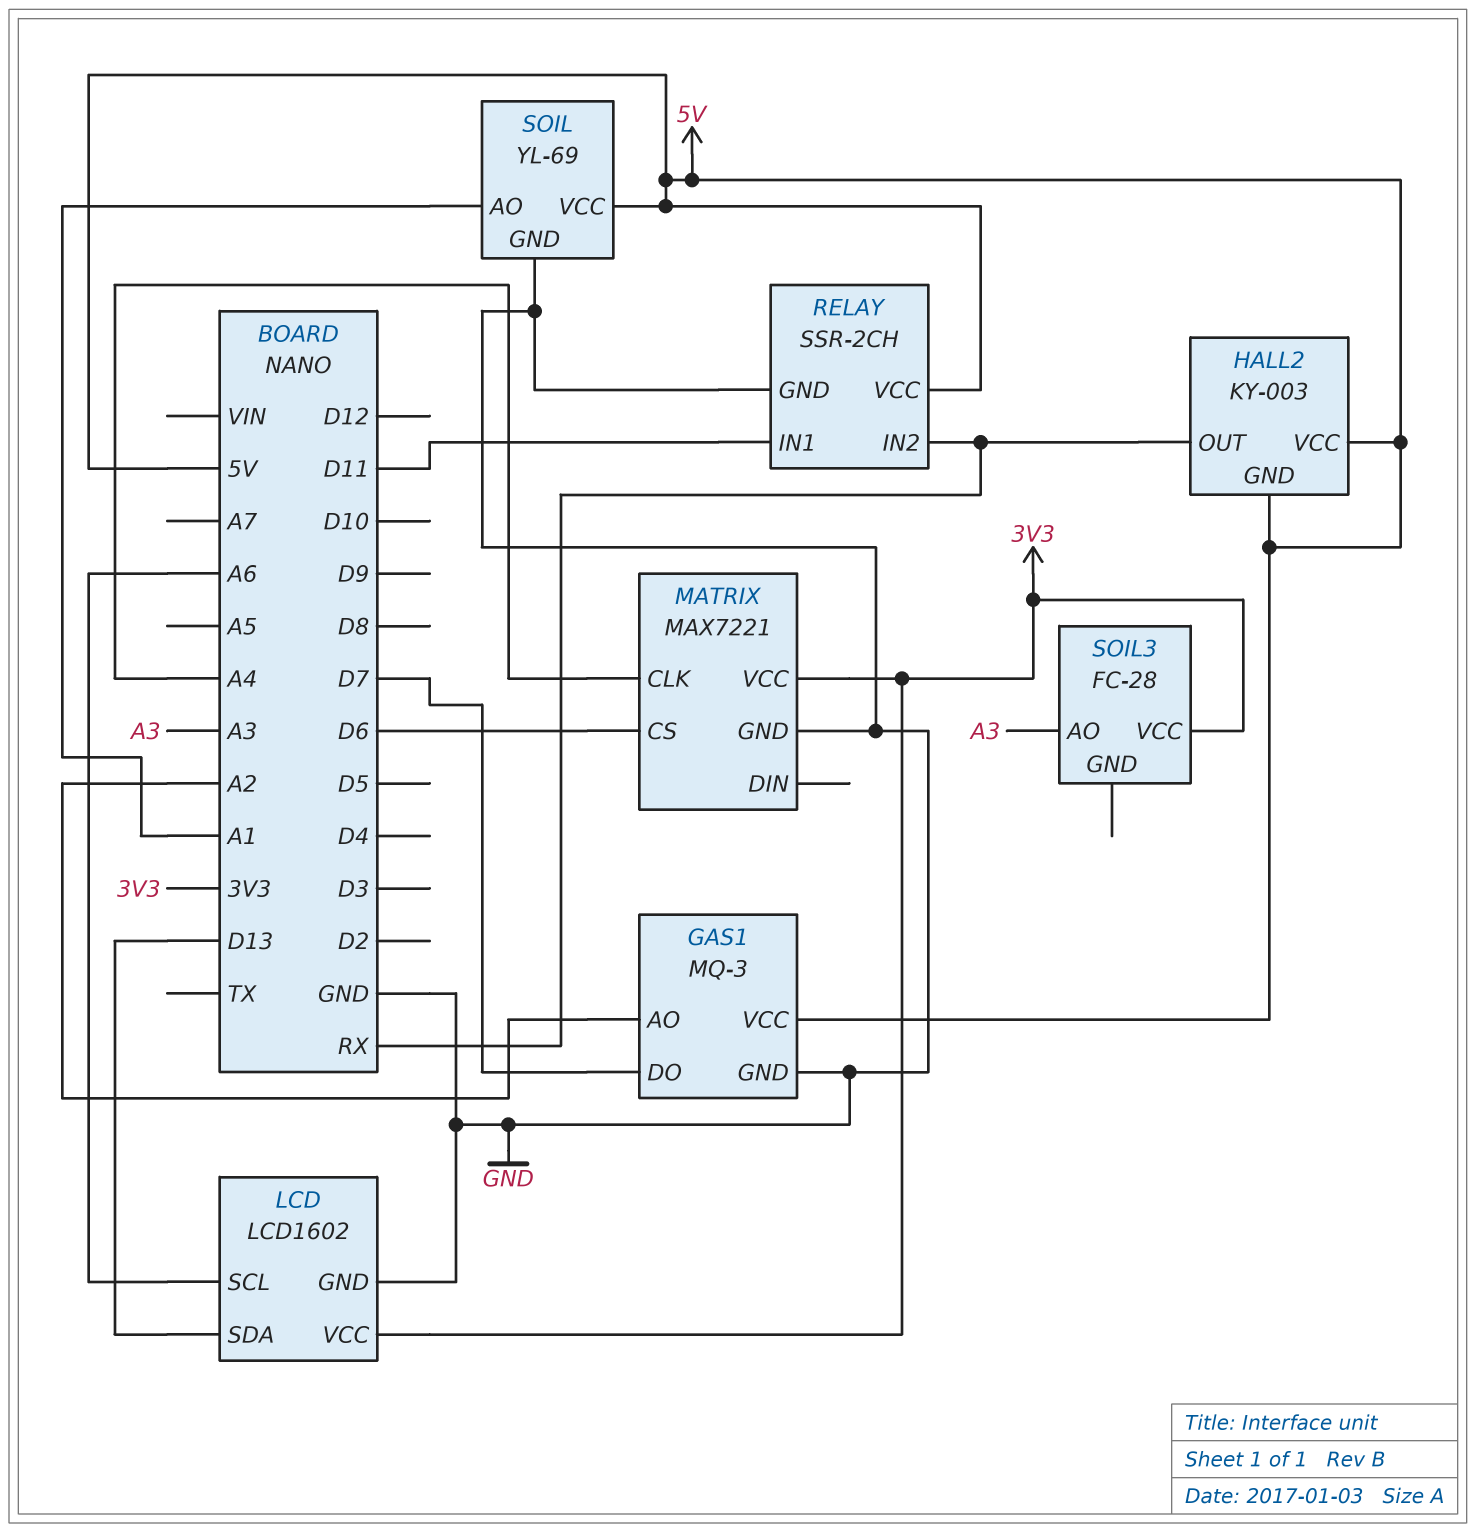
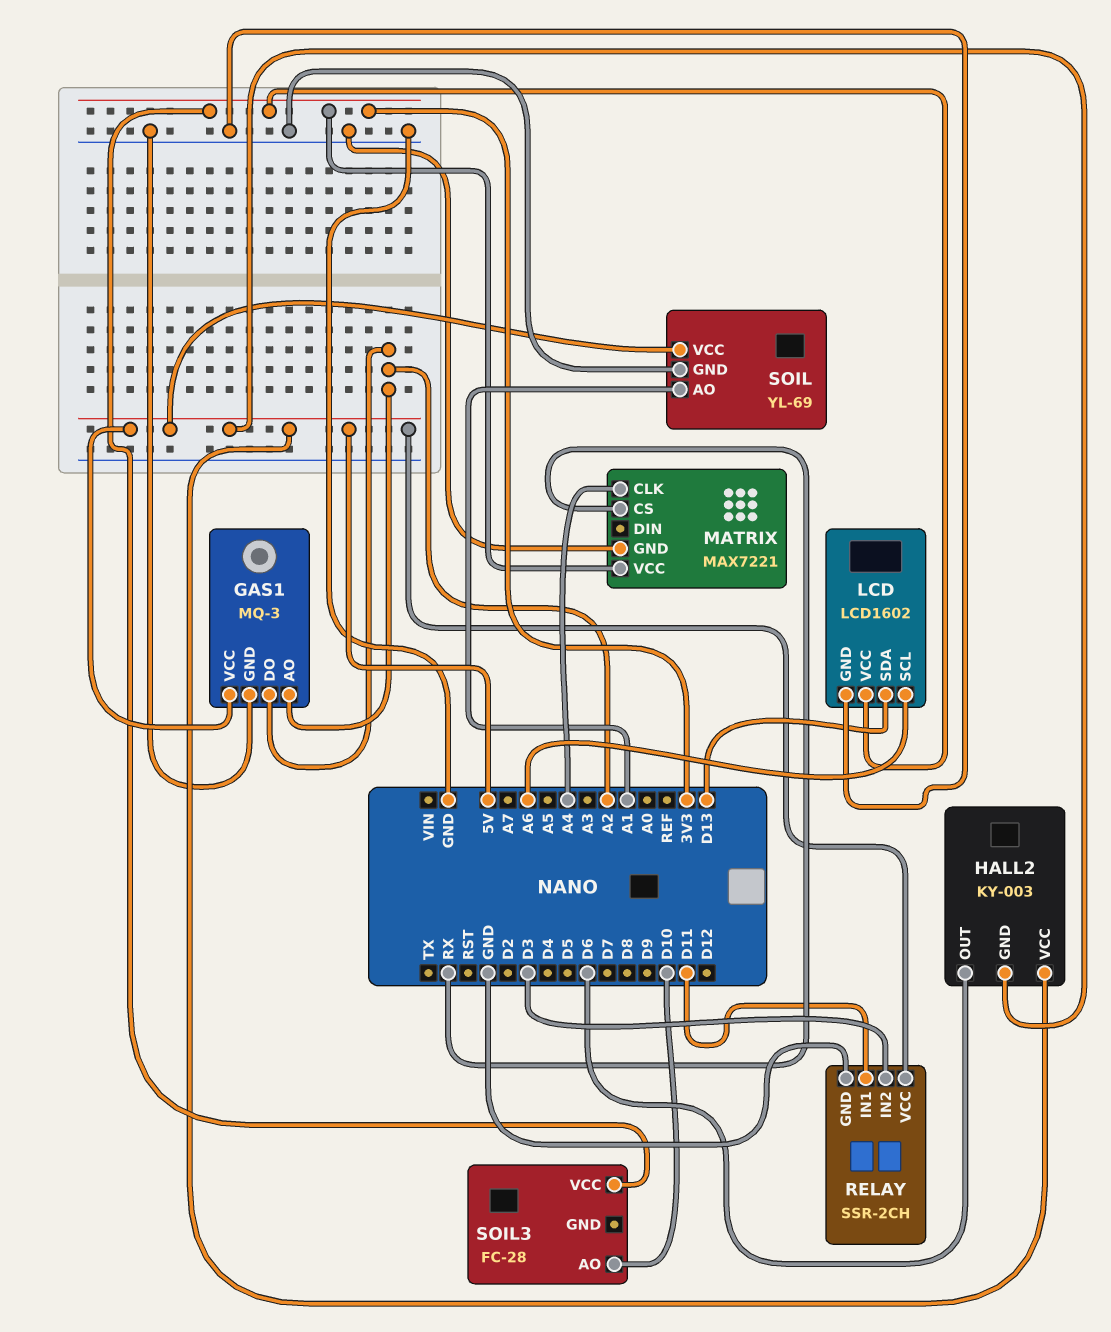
GAS1 pin DO: D7 -> A2
HALL2 pin OUT: RX -> D6
MATRIX pin CS: D6 -> RX
RELAY pin IN2: RX -> D3
SOIL3 pin AO: A3 -> D10

